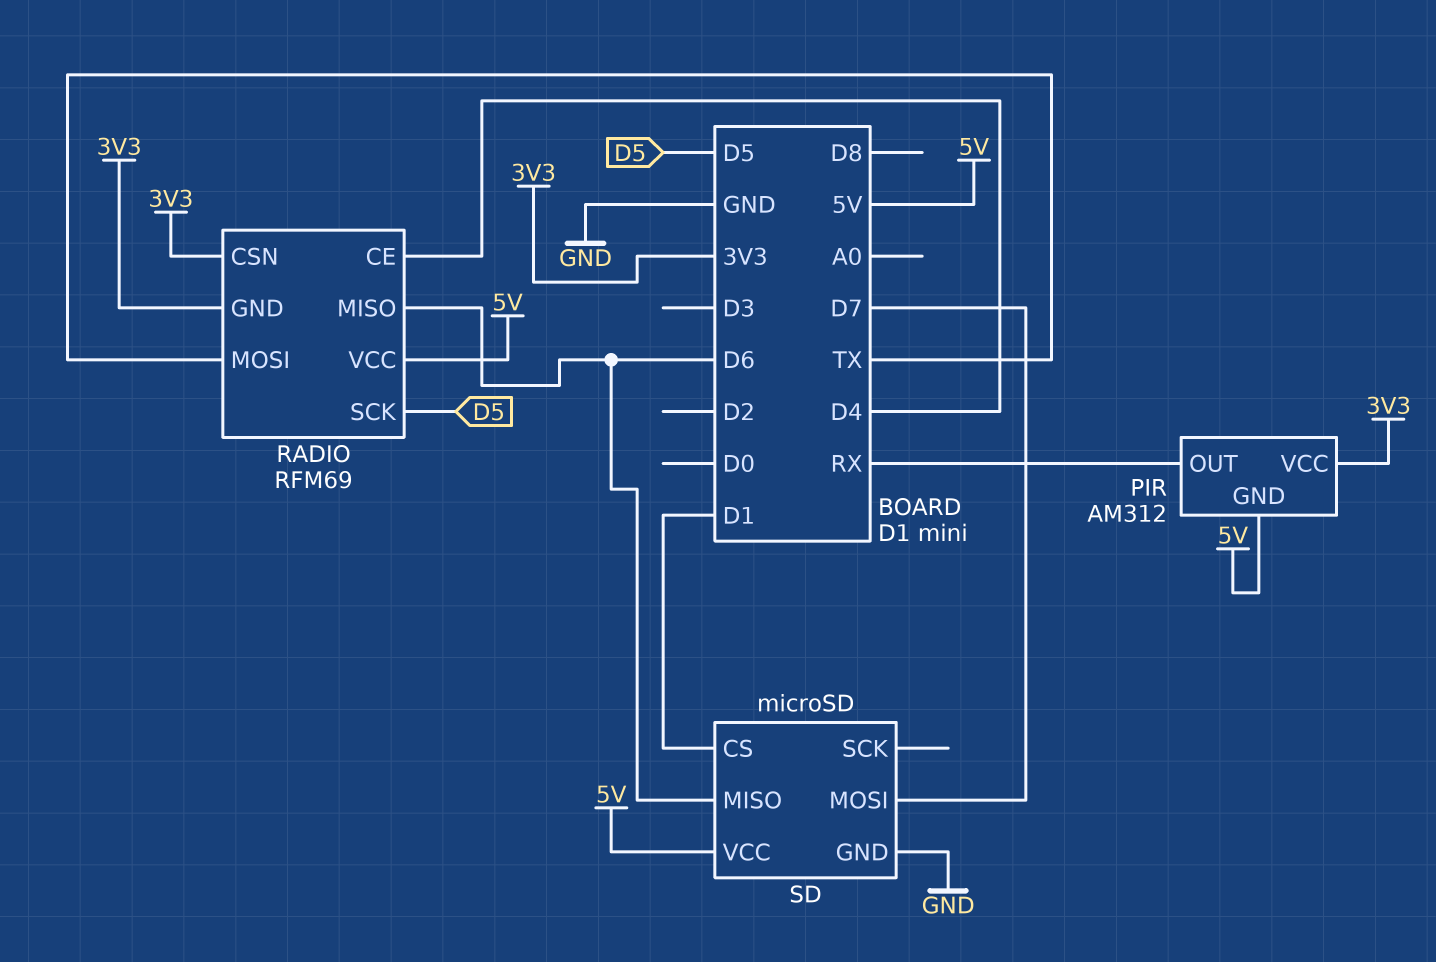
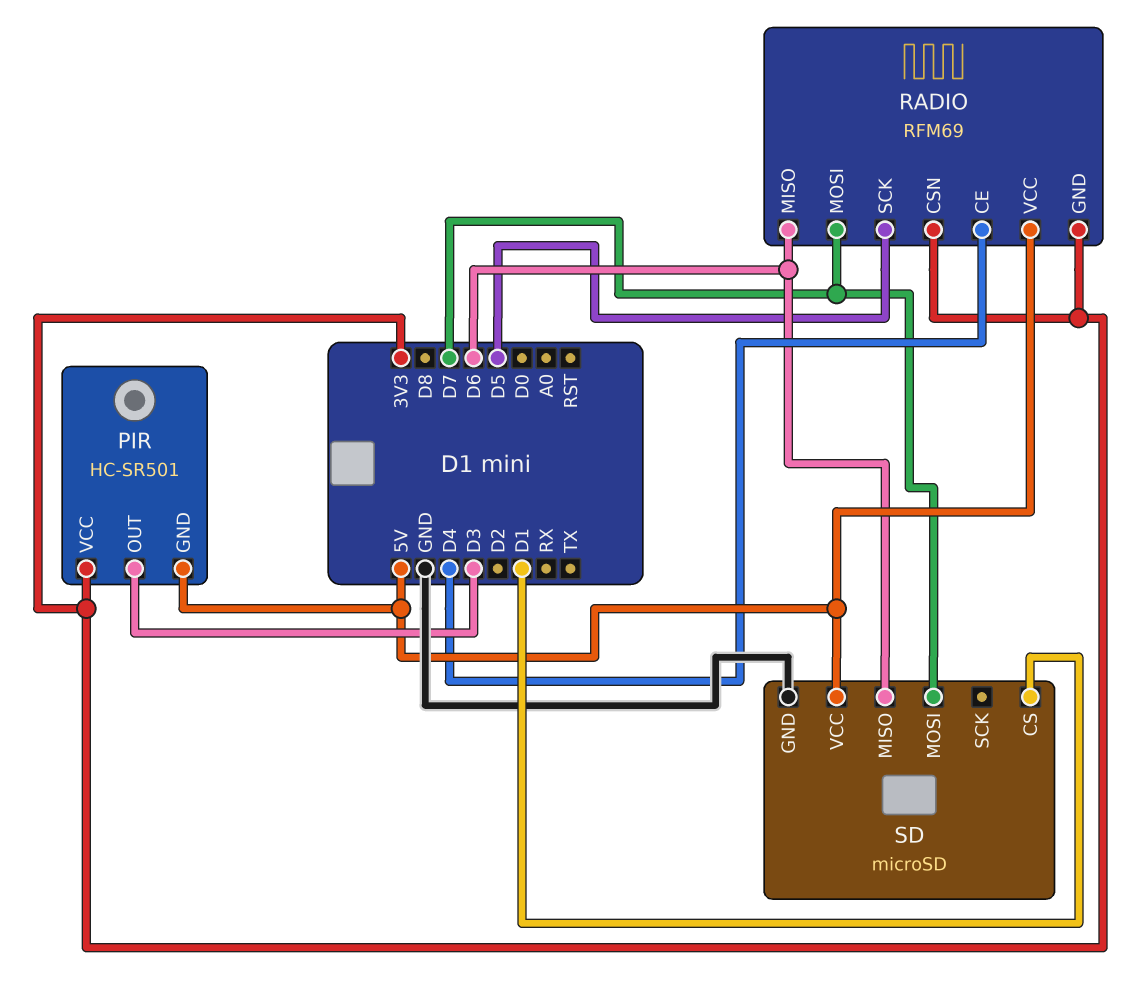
PIR: AM312 -> HC-SR501
PIR pin OUT: RX -> D3
RADIO pin MOSI: TX -> D7

